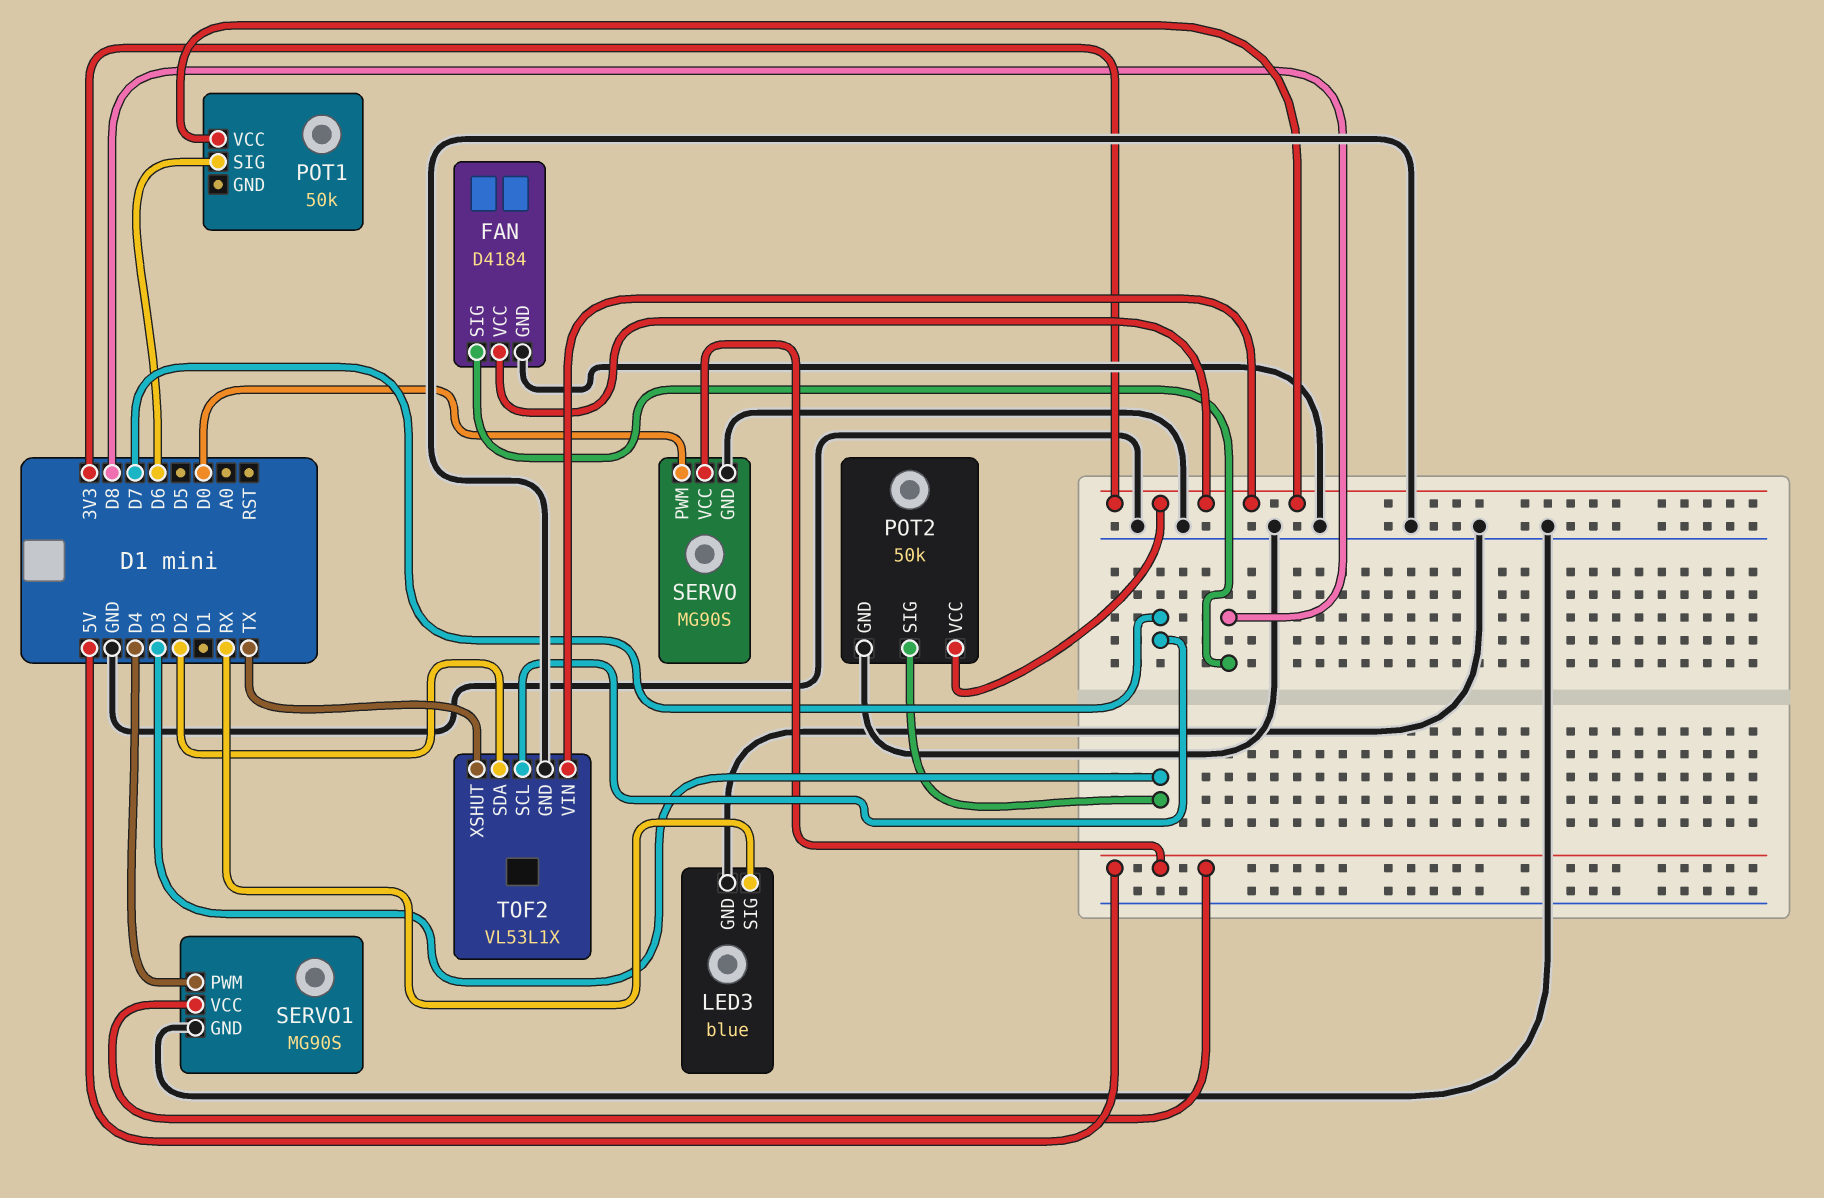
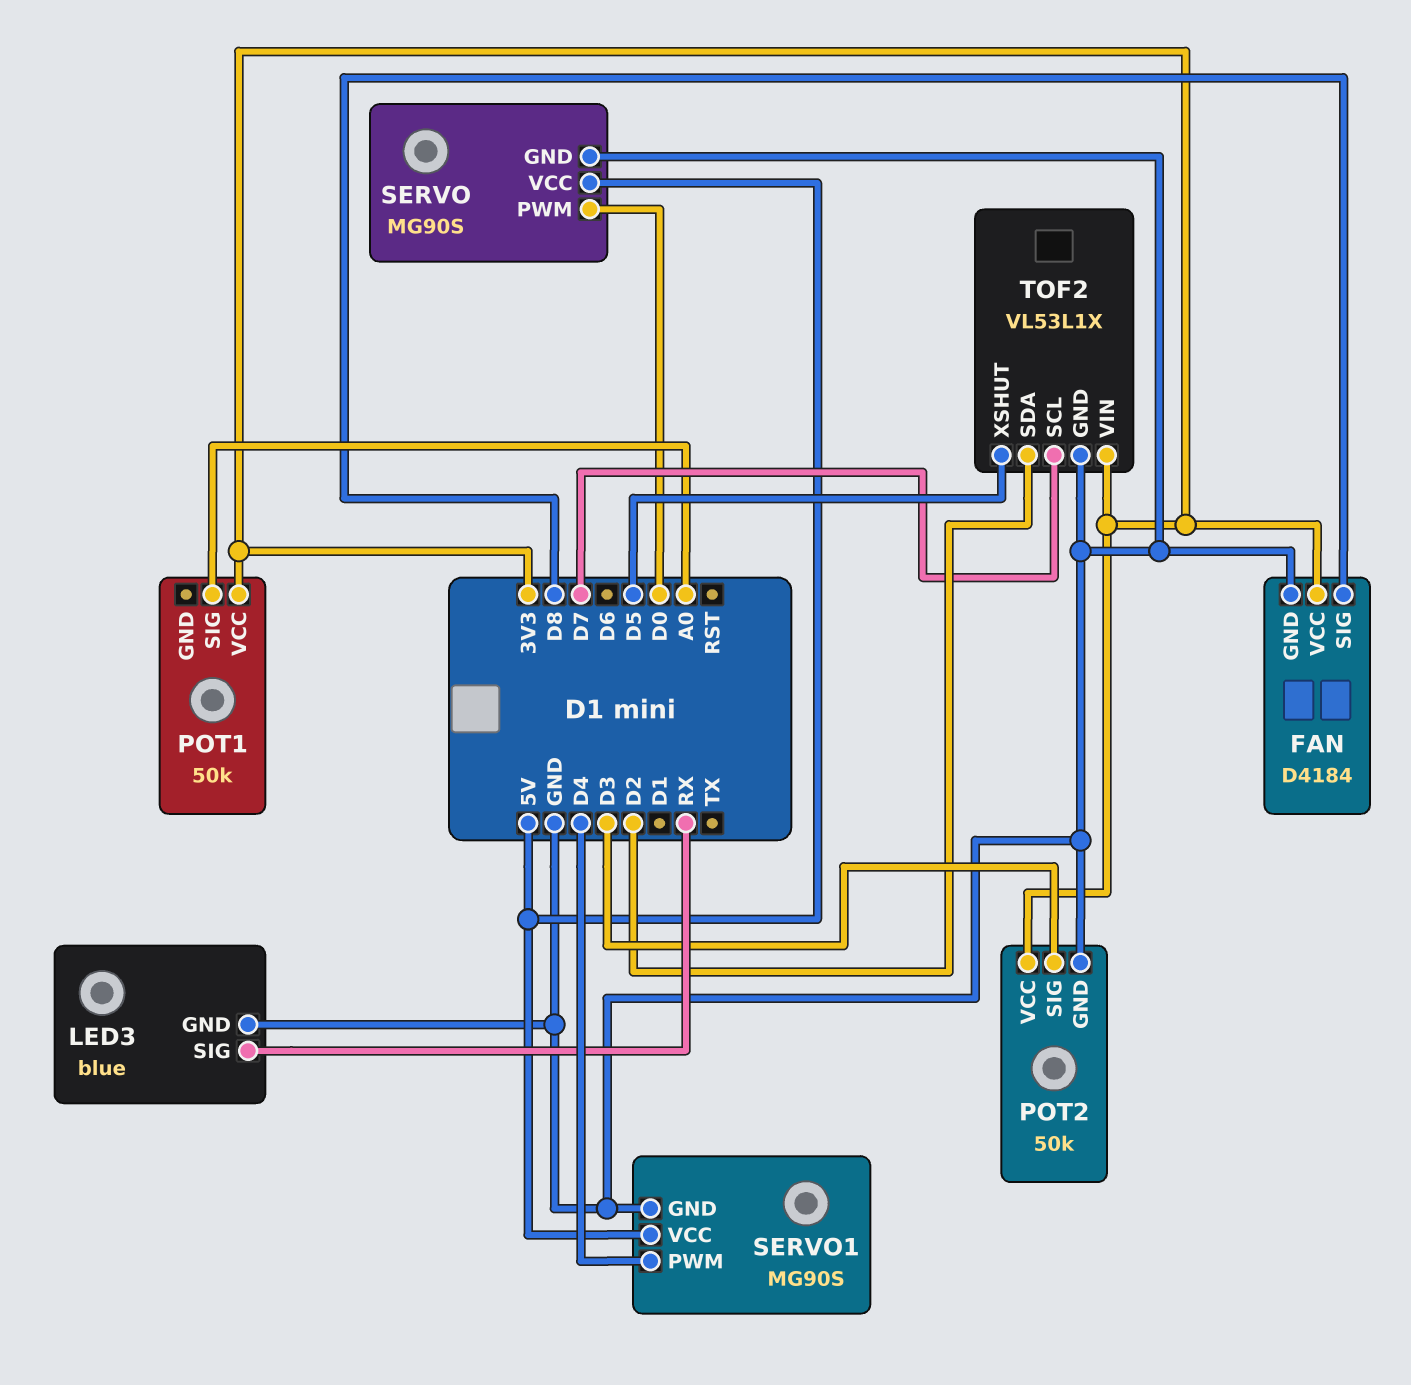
POT1 pin SIG: D6 -> A0
TOF2 pin XSHUT: TX -> D5

